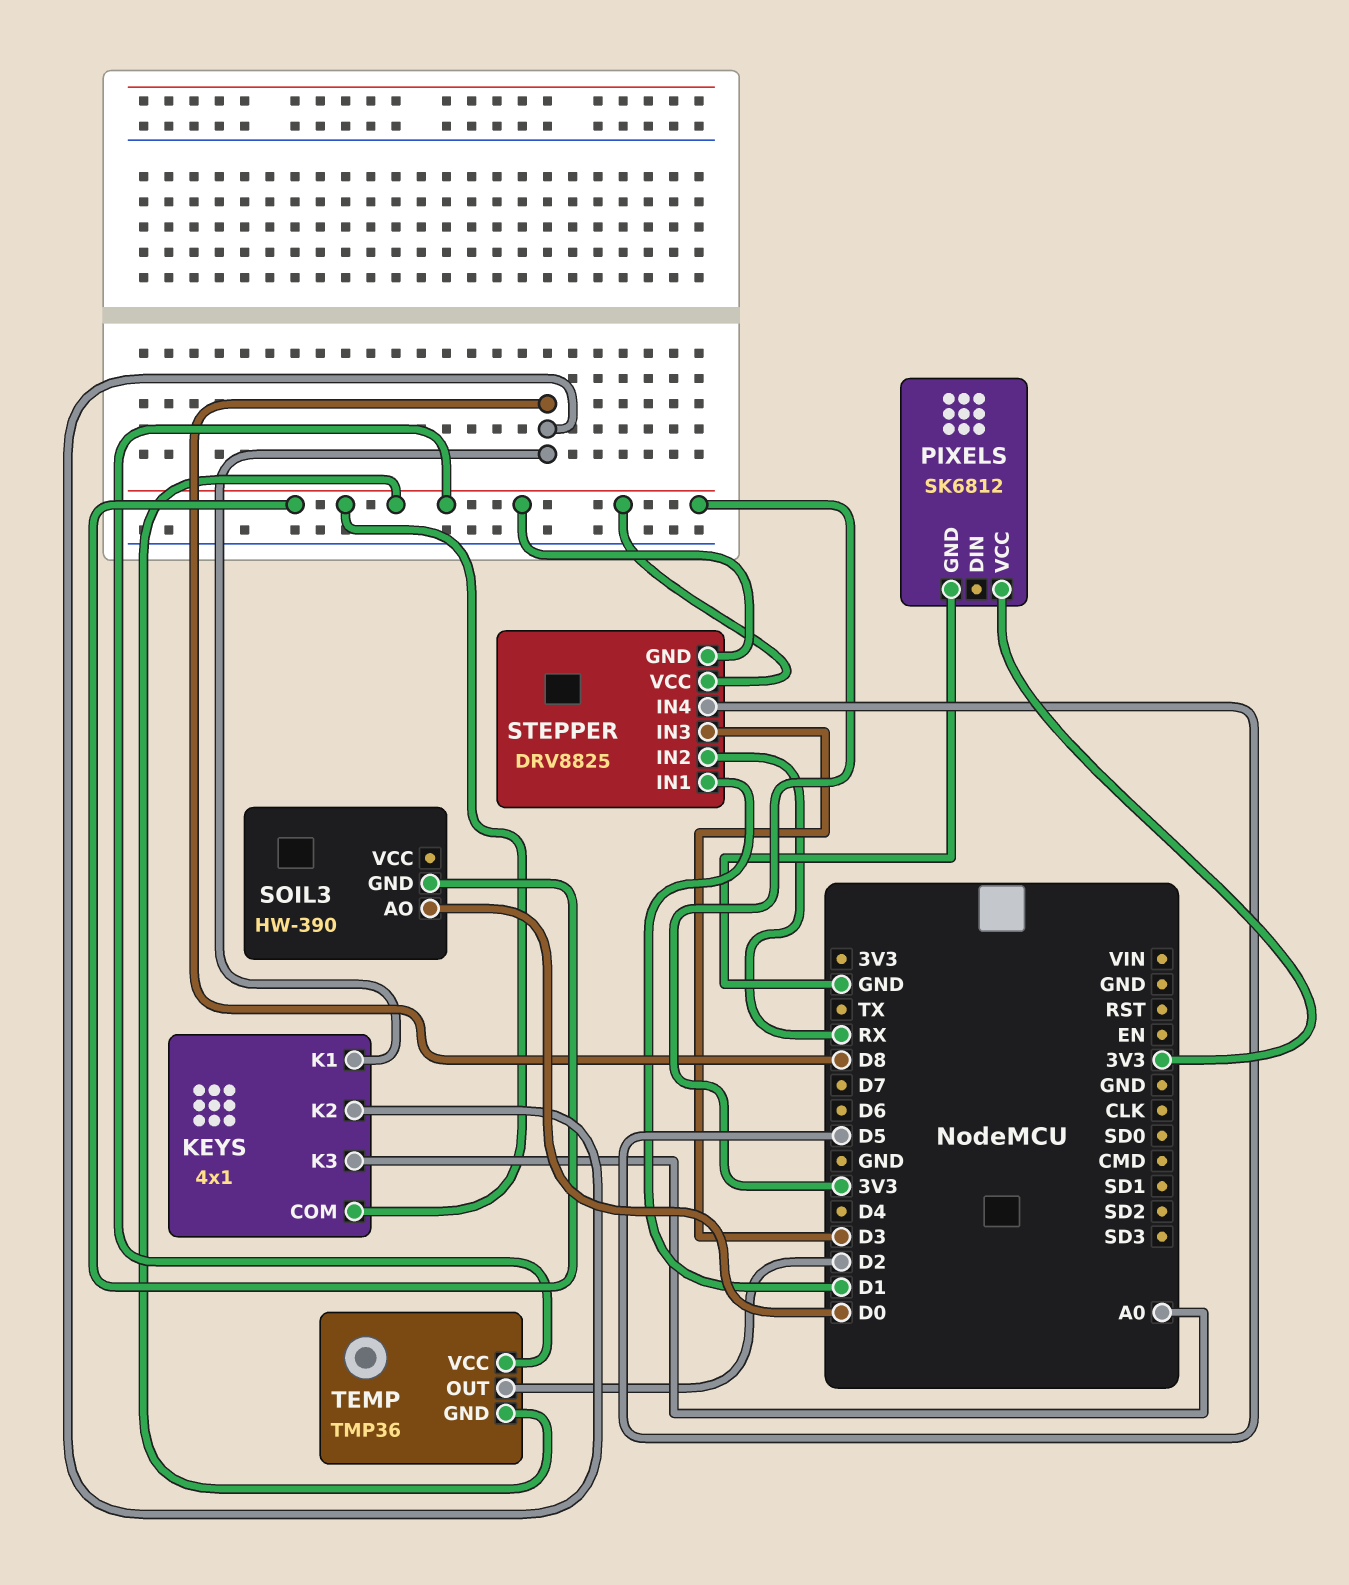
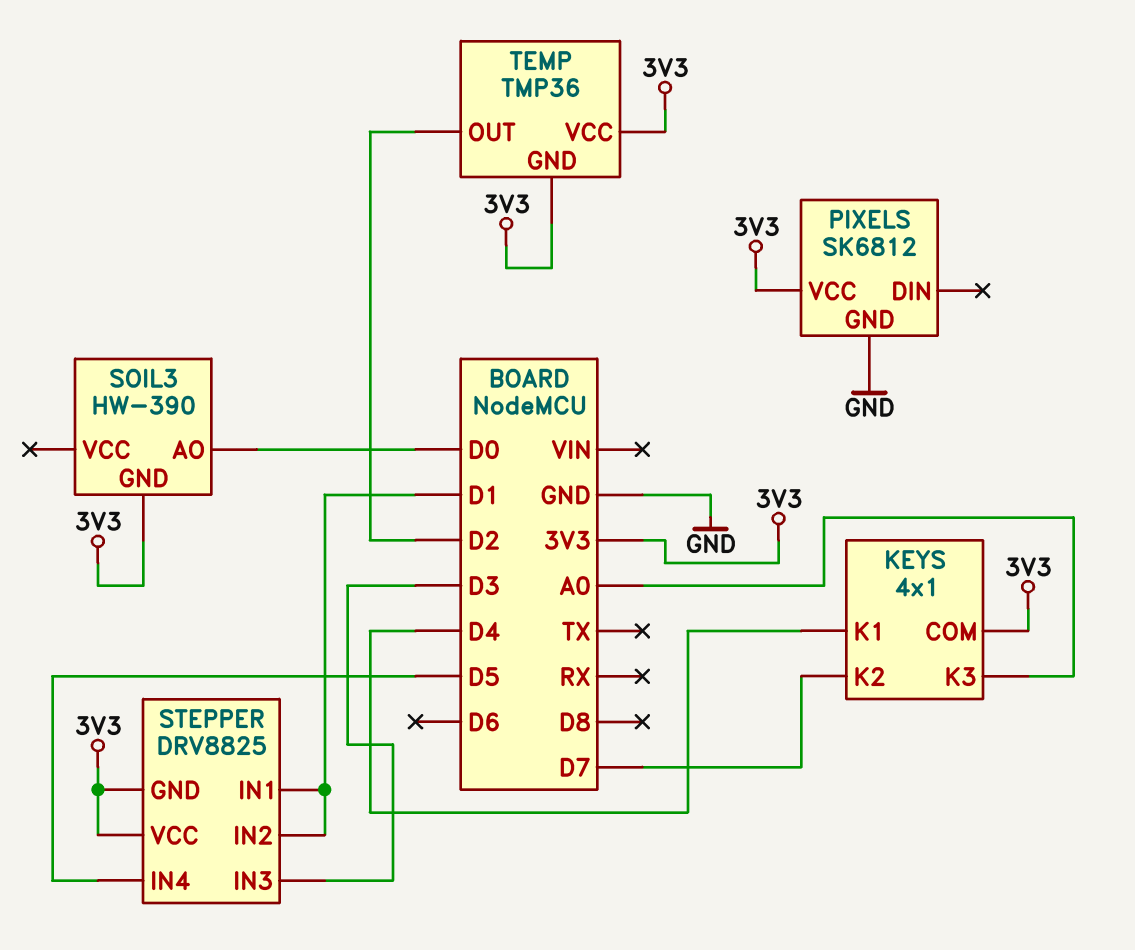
KEYS pin K1: D8 -> D4
KEYS pin K2: D8 -> D7
STEPPER pin IN2: RX -> D1

